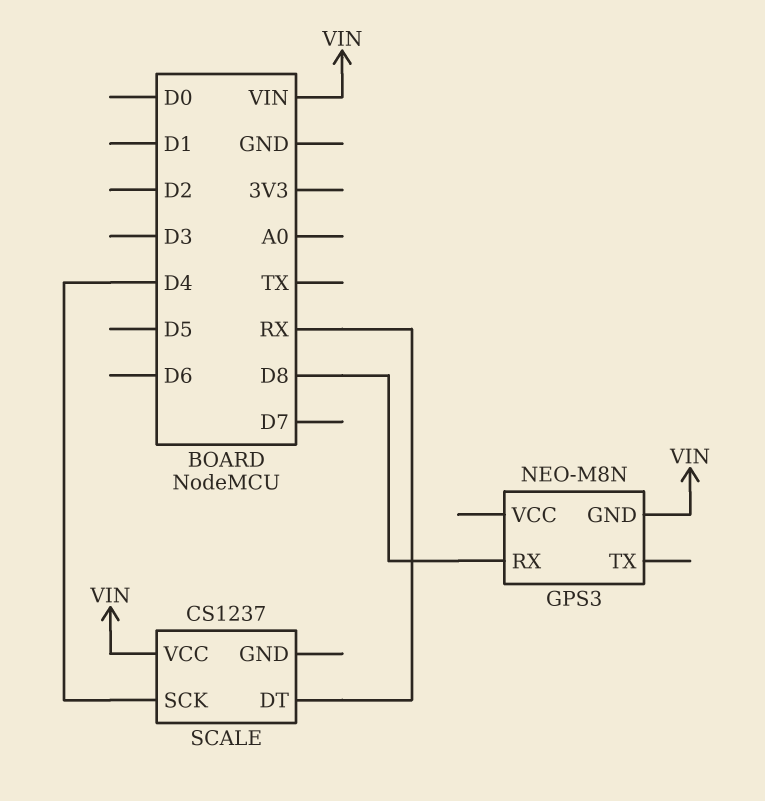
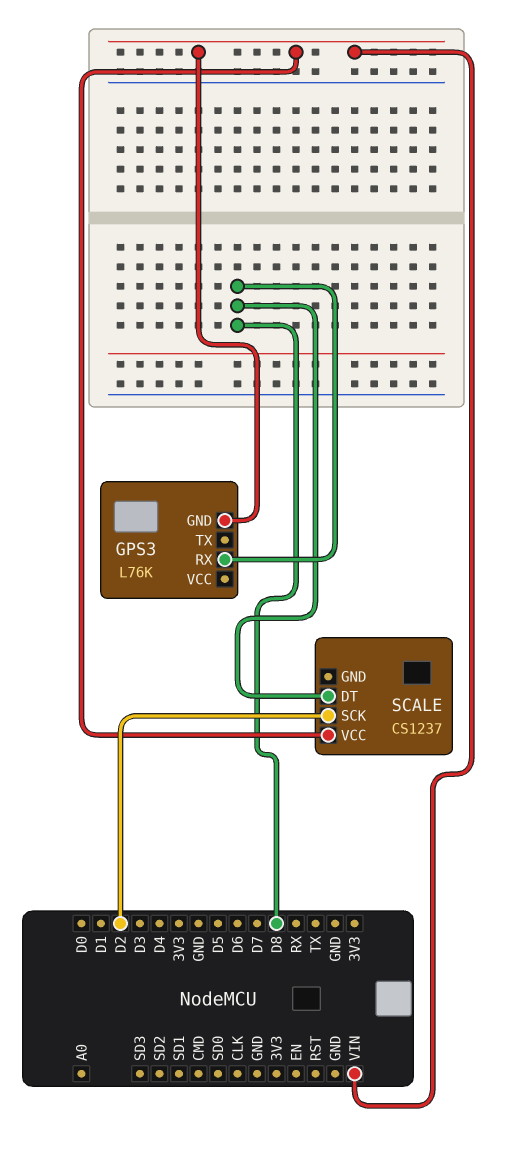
GPS3: NEO-M8N -> L76K
SCALE pin DT: RX -> D8
SCALE pin SCK: D4 -> D2

